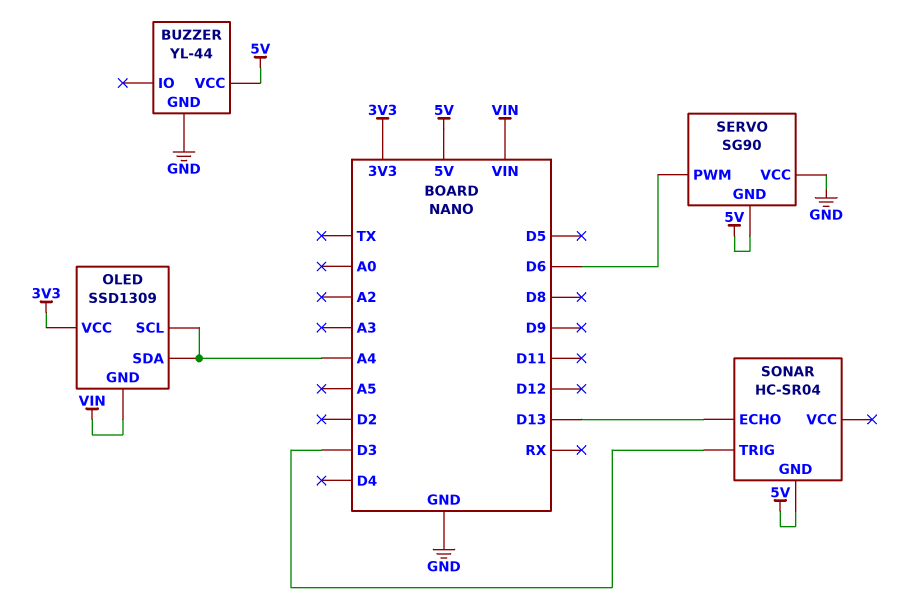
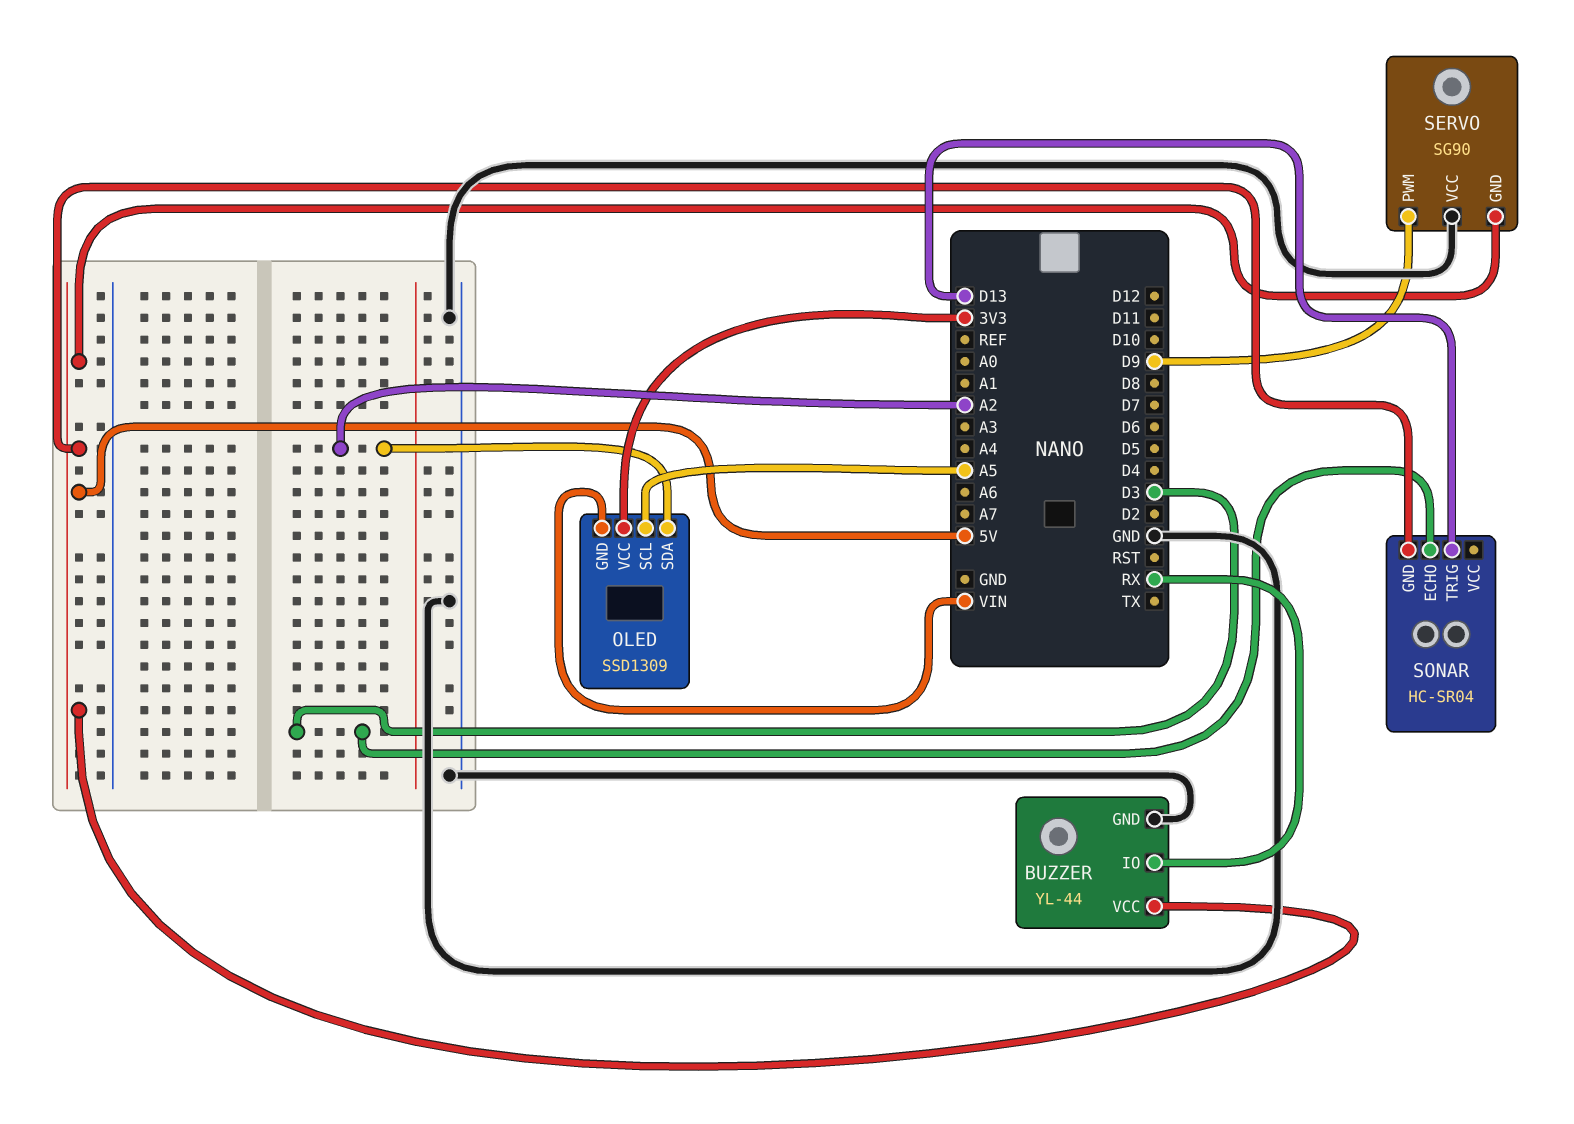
BUZZER pin IO: none -> RX
OLED pin SCL: A4 -> A5
OLED pin SDA: A4 -> A2
SERVO pin PWM: D6 -> D9
SONAR pin ECHO: D13 -> D3
SONAR pin TRIG: D3 -> D13

